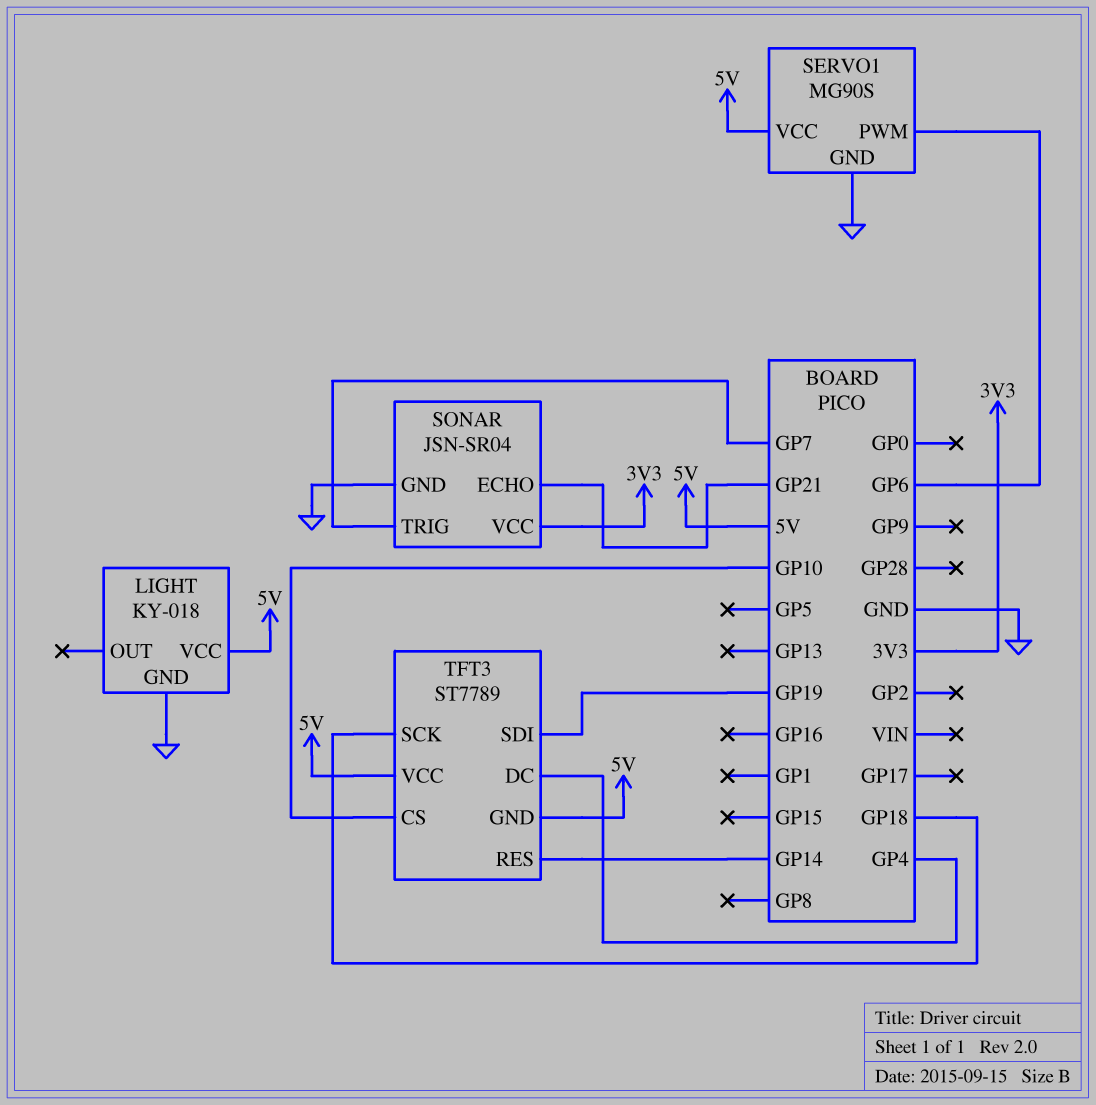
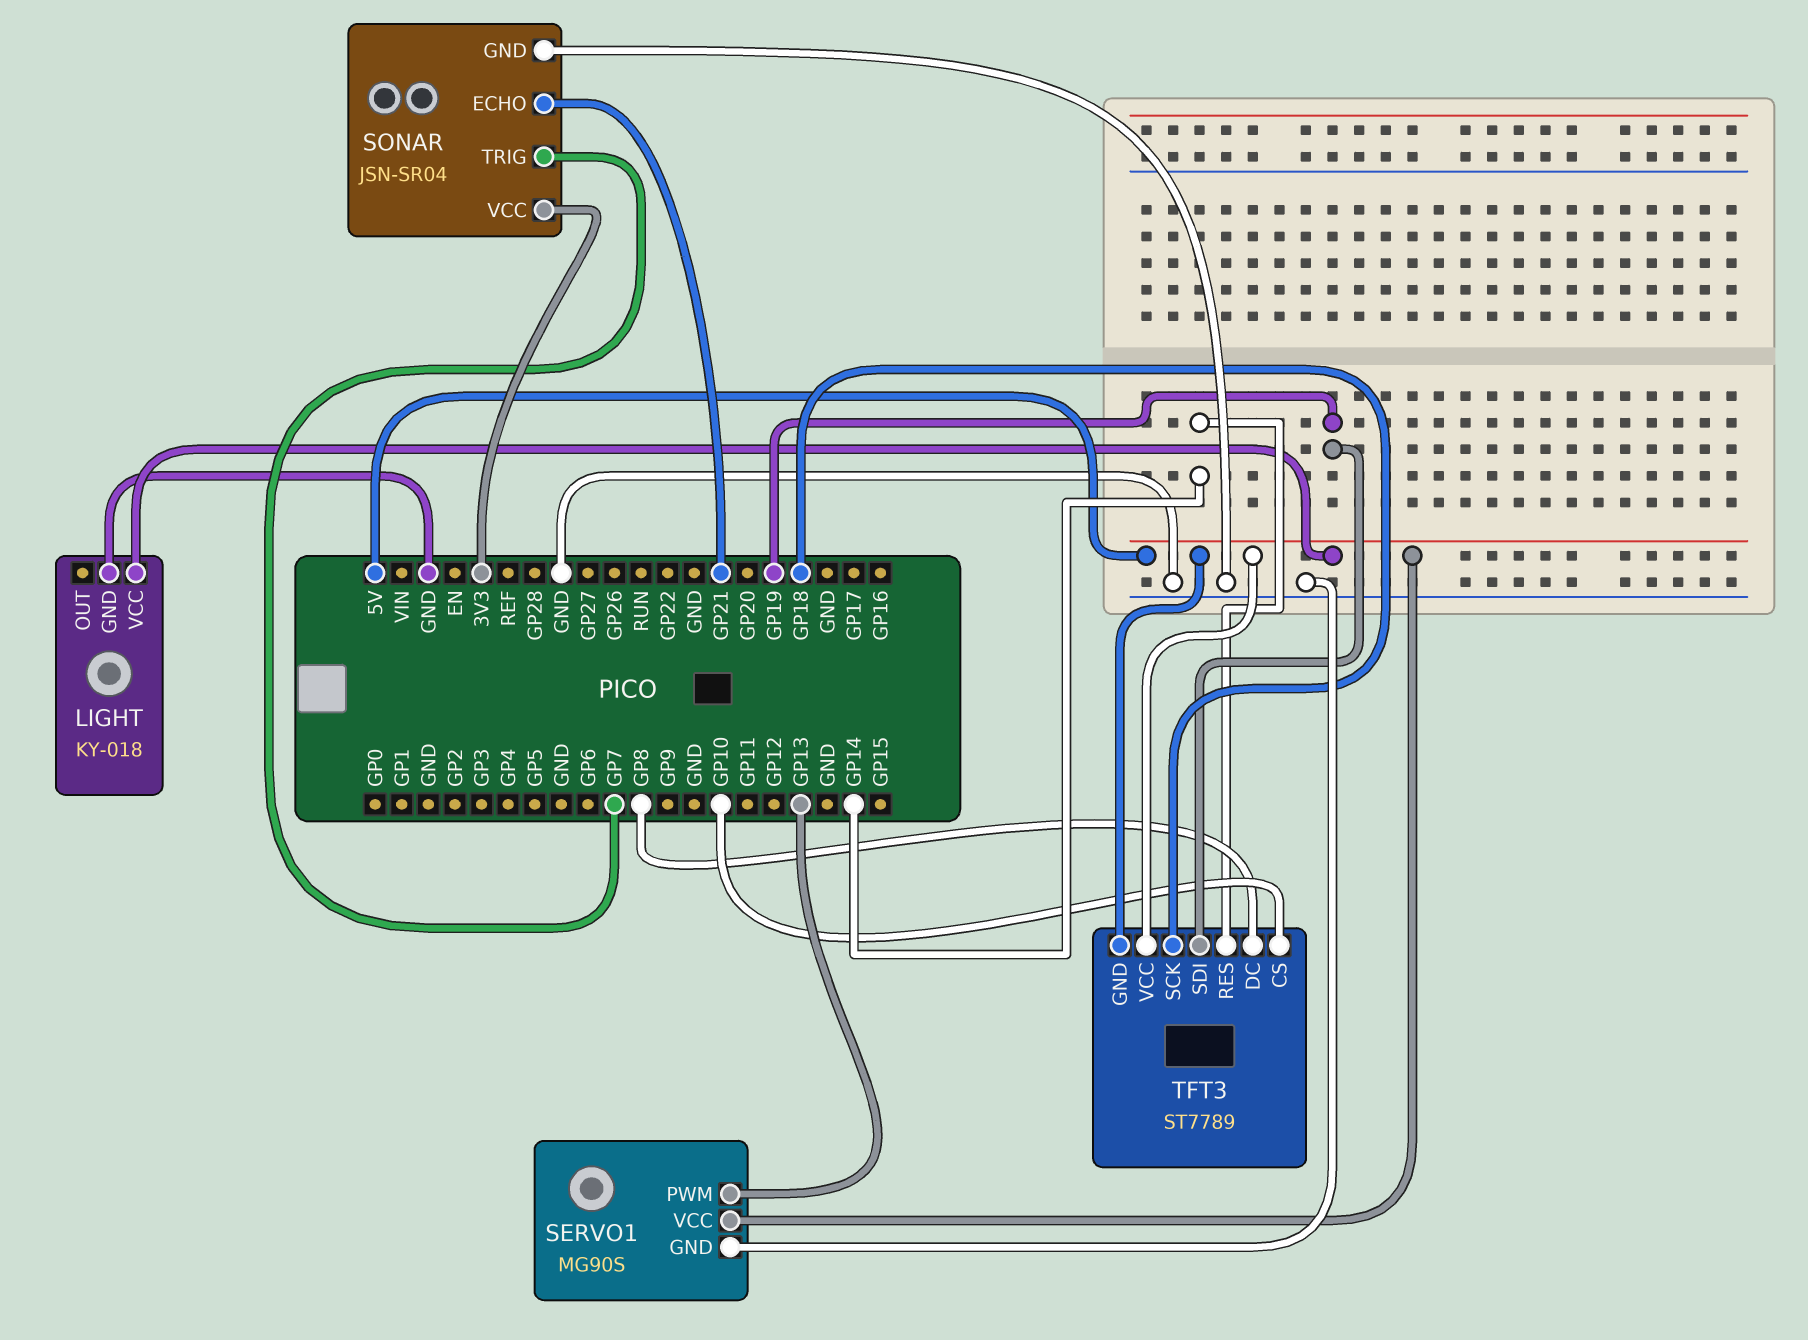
SERVO1 pin PWM: GP6 -> GP13
TFT3 pin DC: GP4 -> GP8

